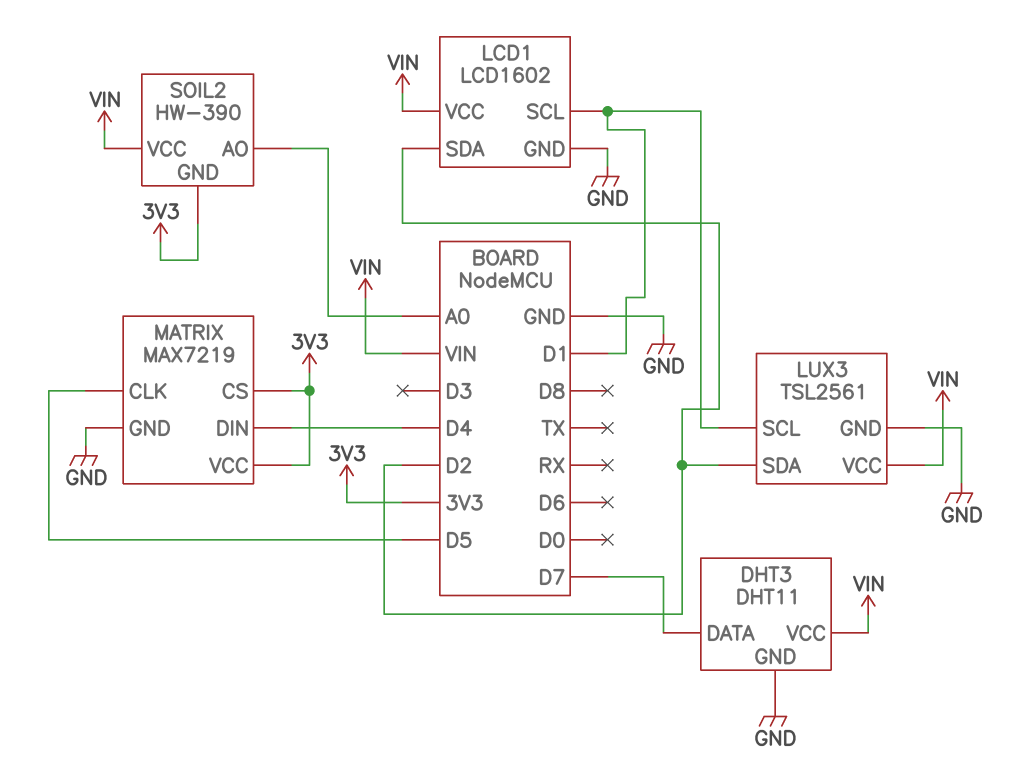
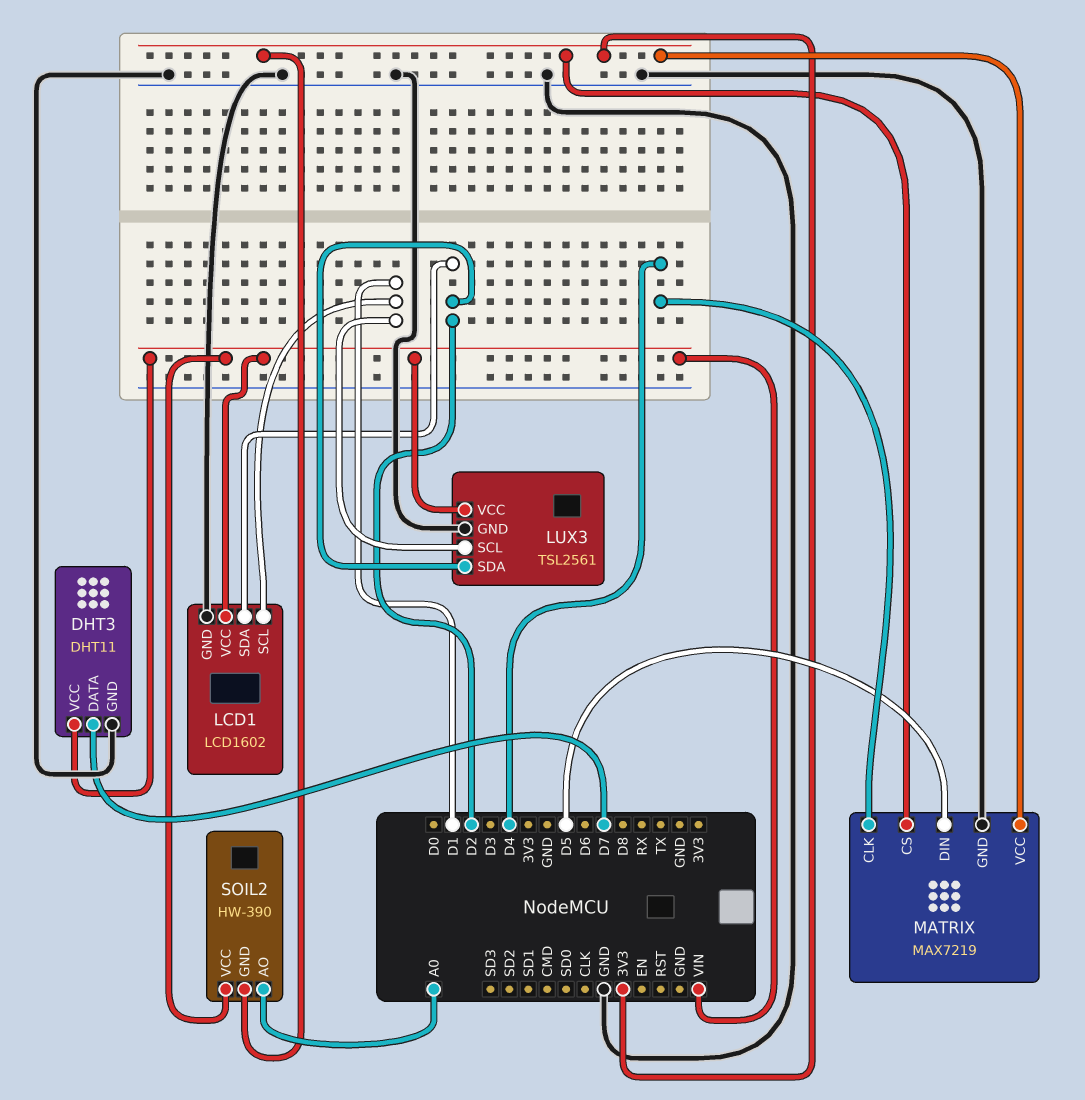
MATRIX pin CLK: D5 -> D4
MATRIX pin DIN: D4 -> D5

